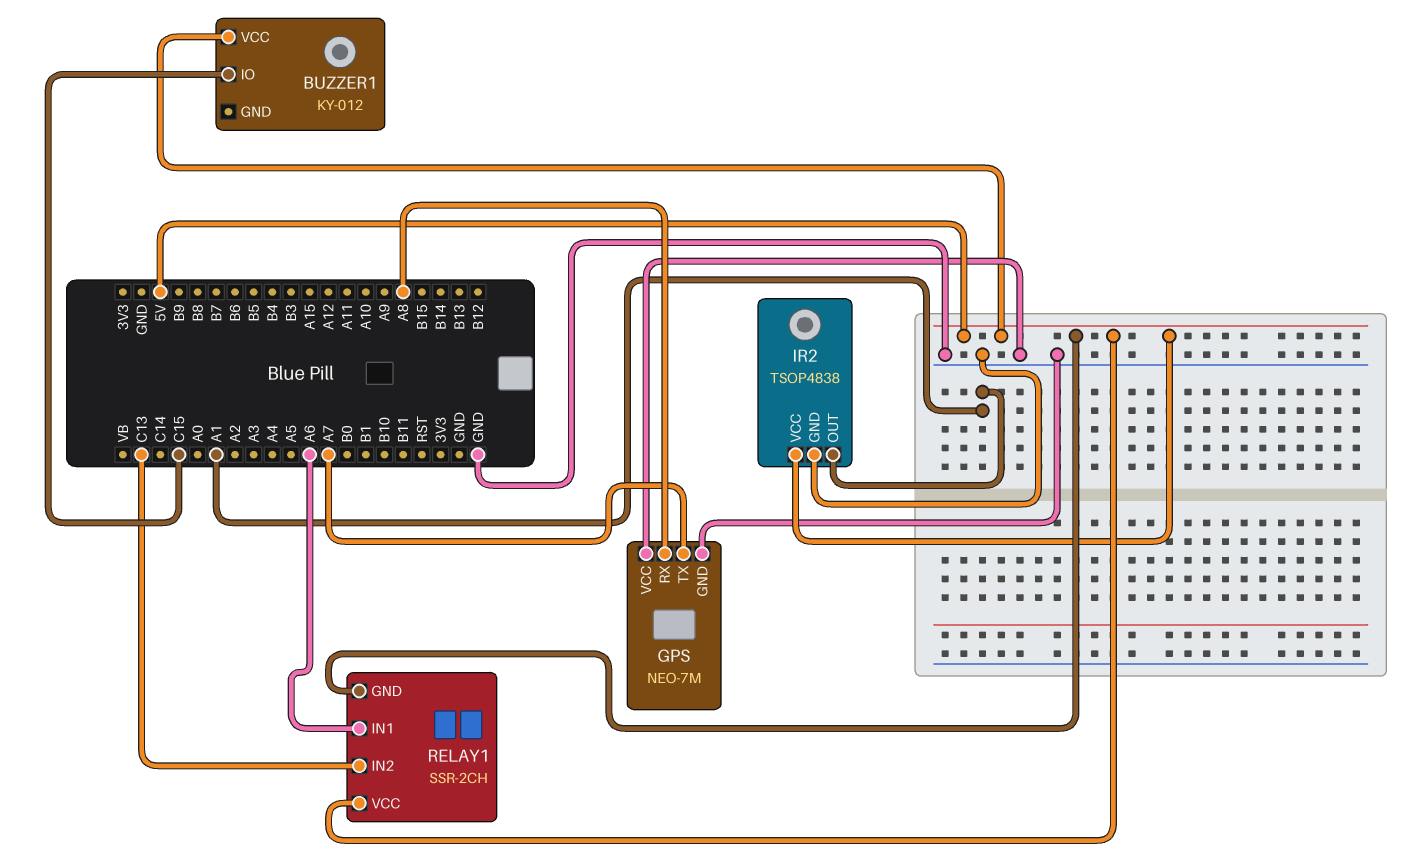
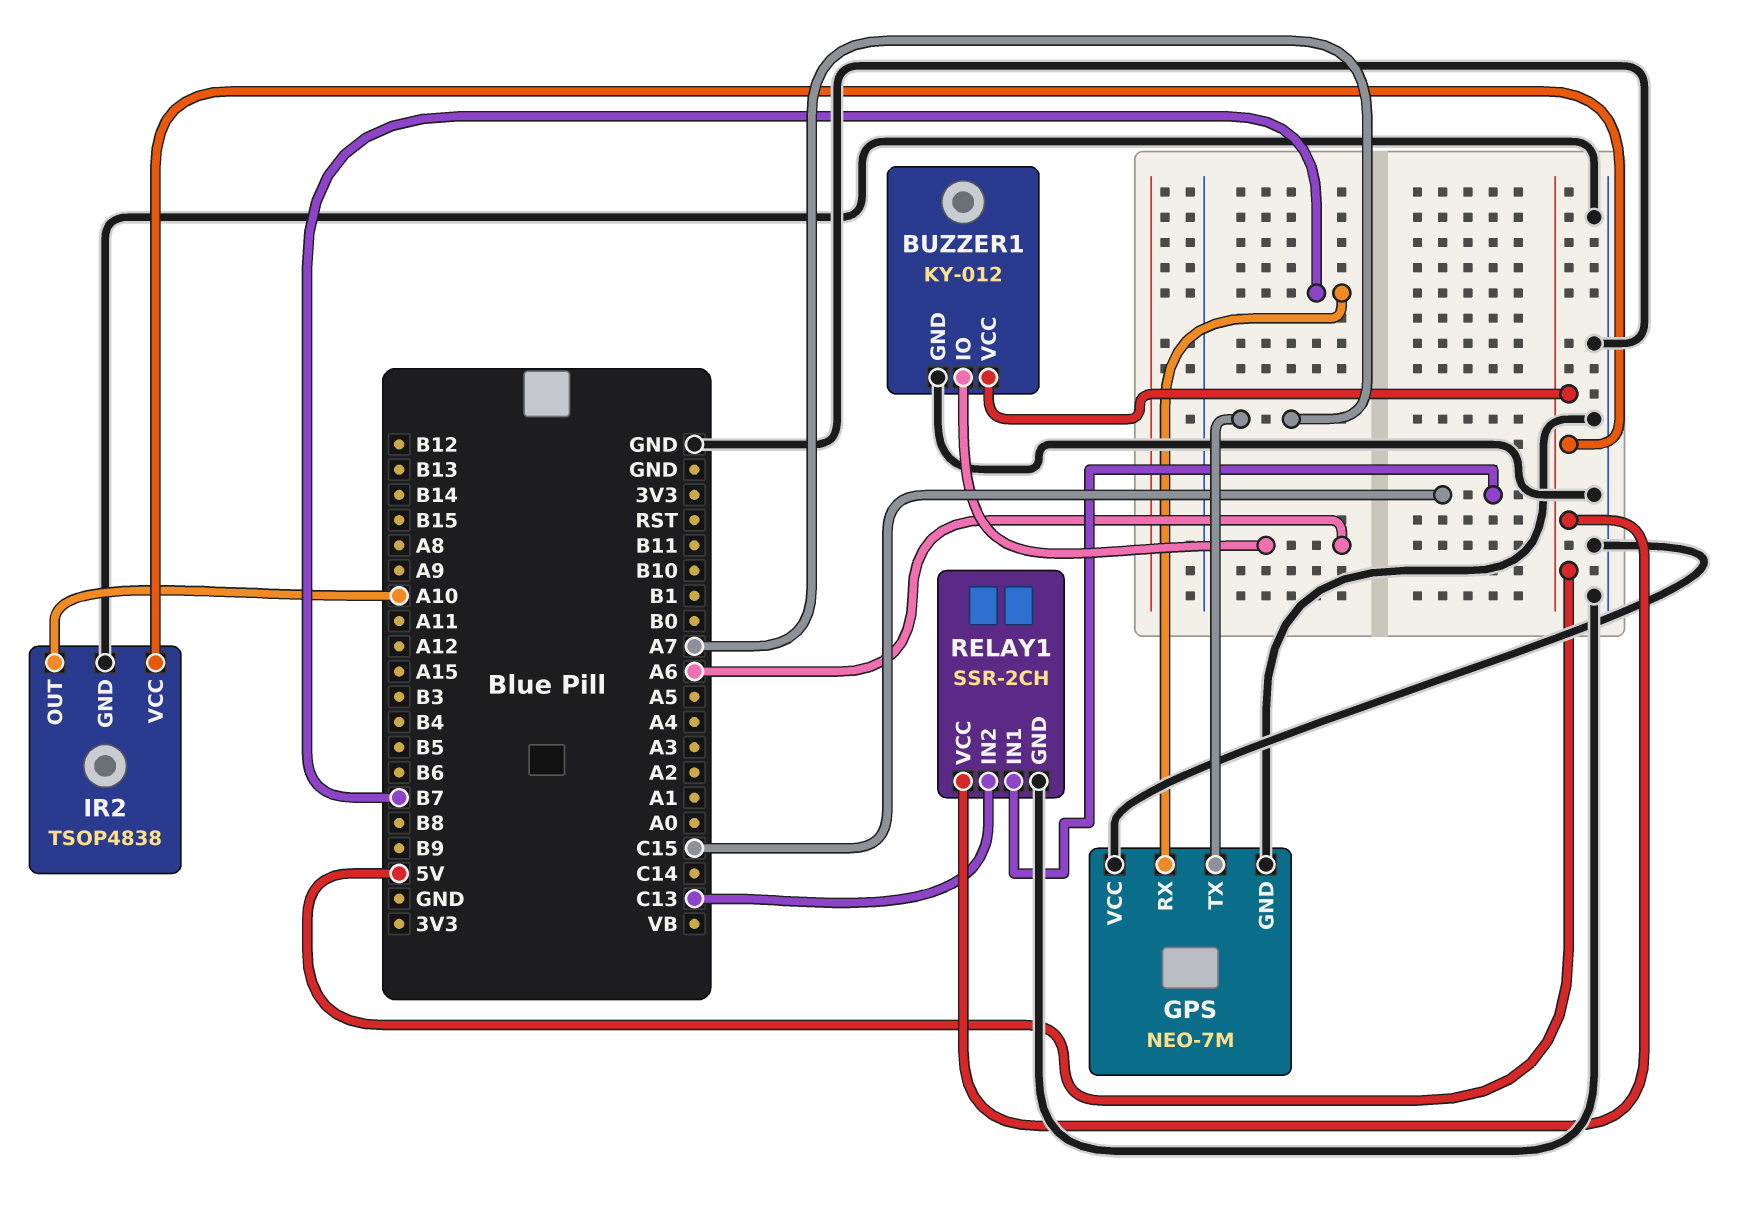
BUZZER1 pin GND: none -> GND
BUZZER1 pin IO: C15 -> A6
GPS pin RX: A8 -> B7
IR2 pin OUT: A1 -> A10
RELAY1 pin GND: 5V -> GND
RELAY1 pin IN1: A6 -> C15

